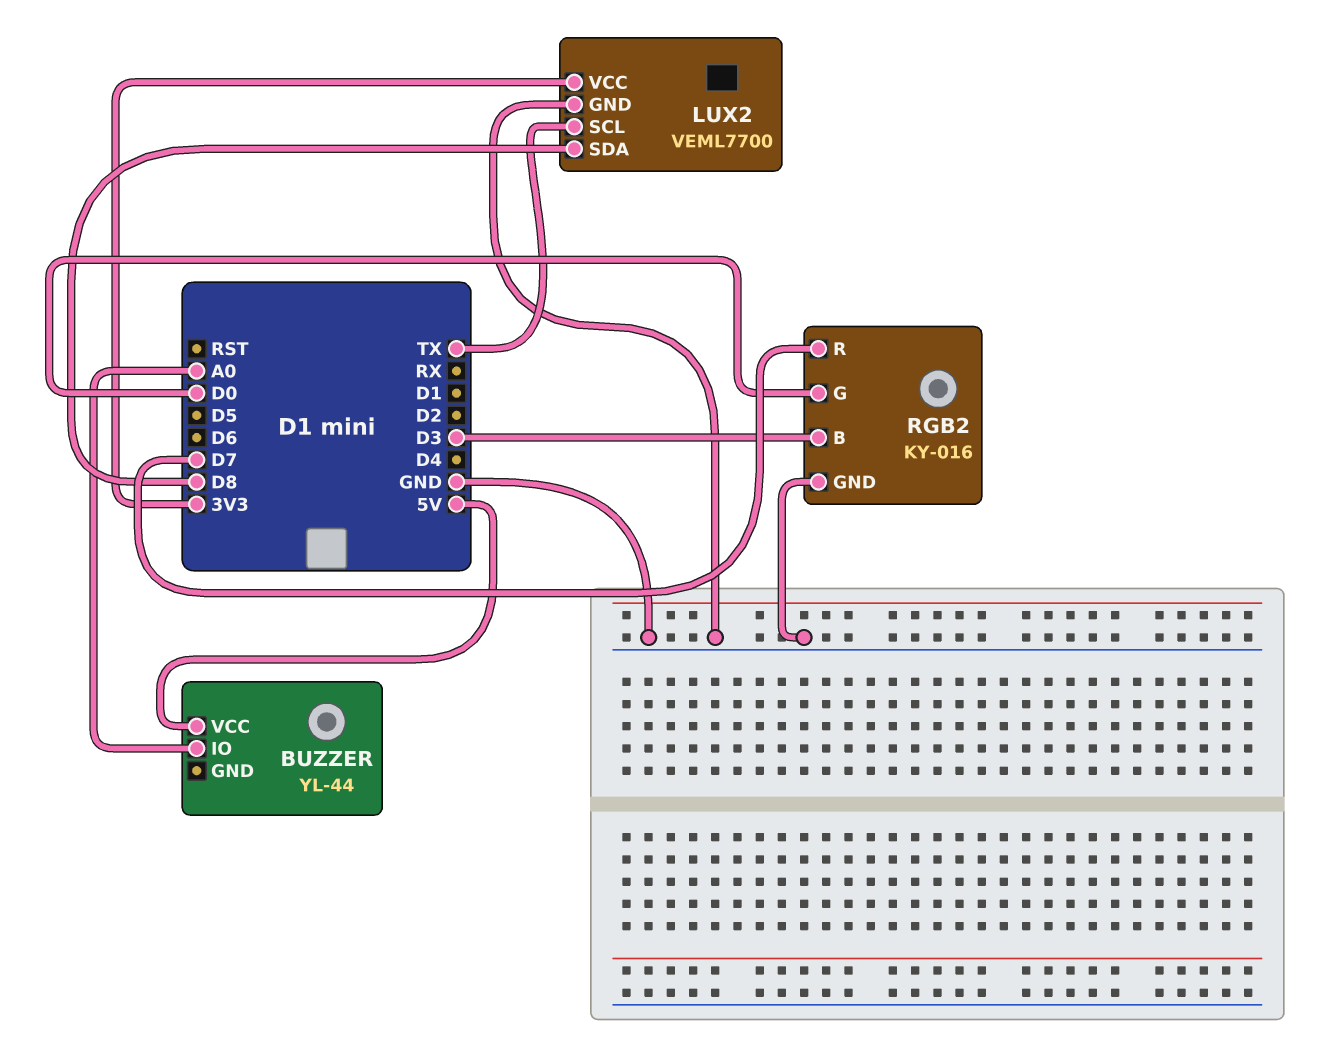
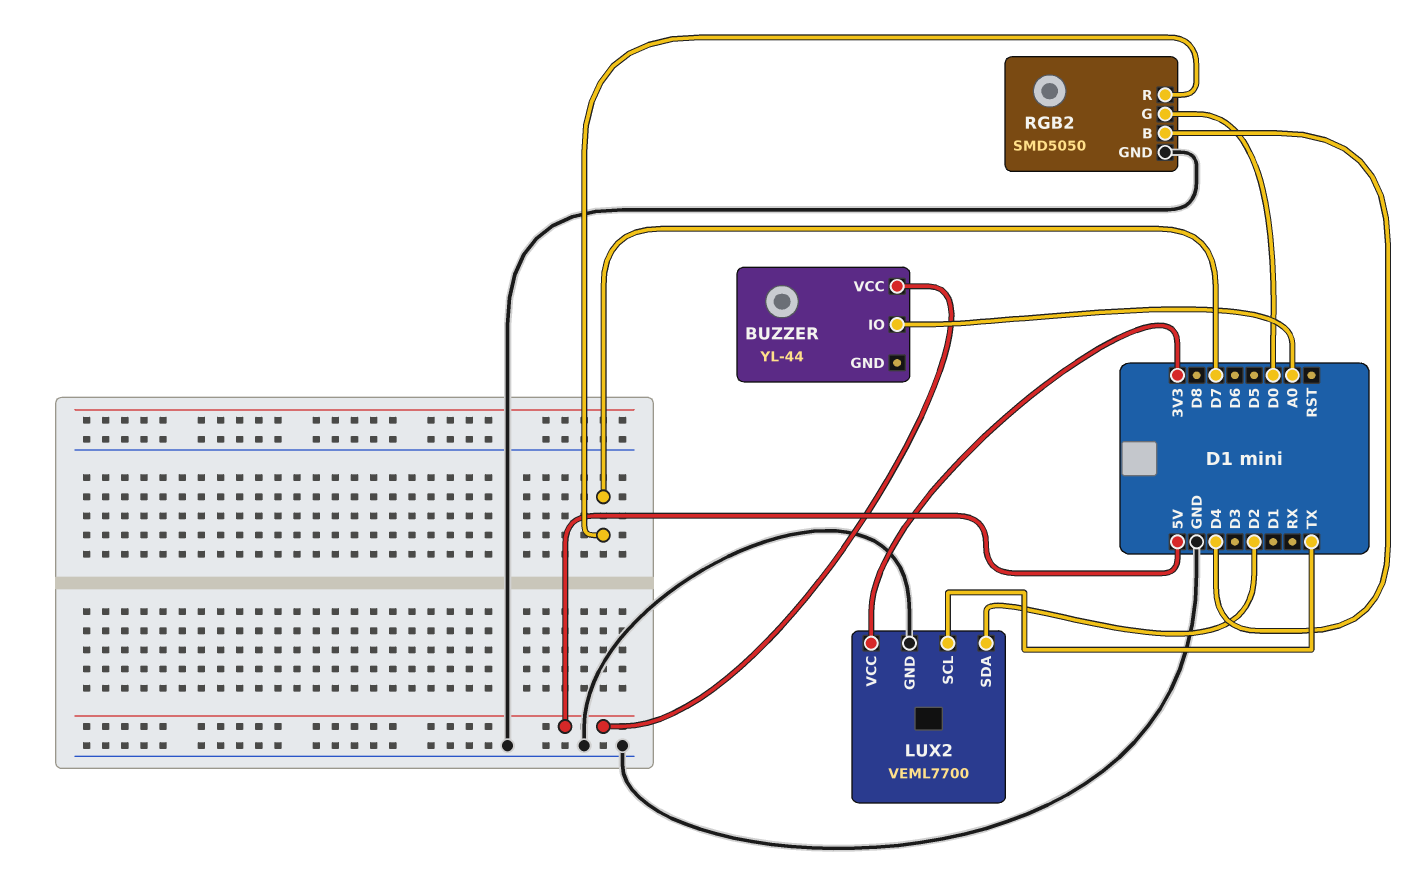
LUX2 pin SDA: D8 -> D2
RGB2: KY-016 -> SMD5050
RGB2 pin B: D3 -> D4

